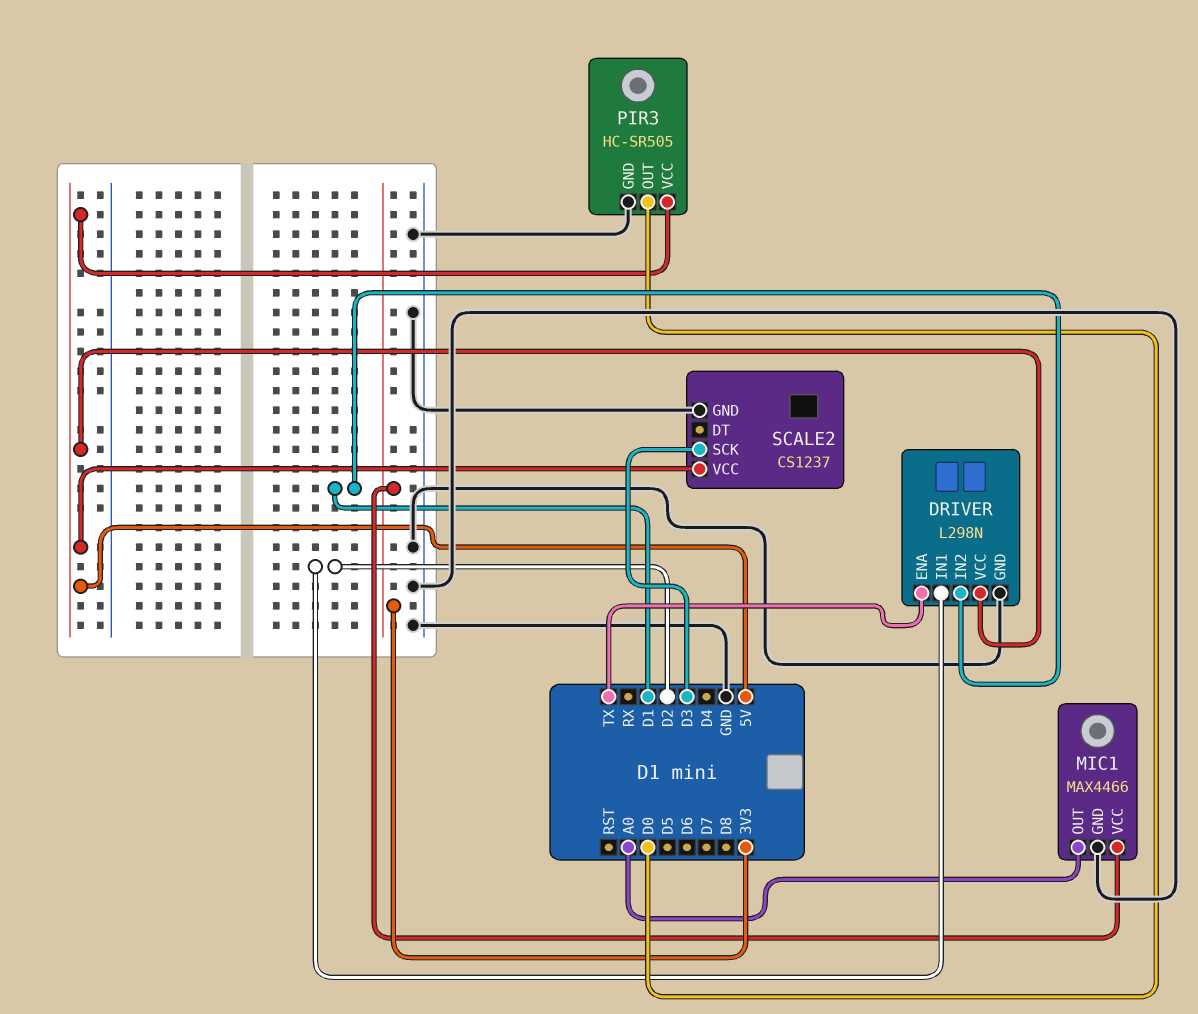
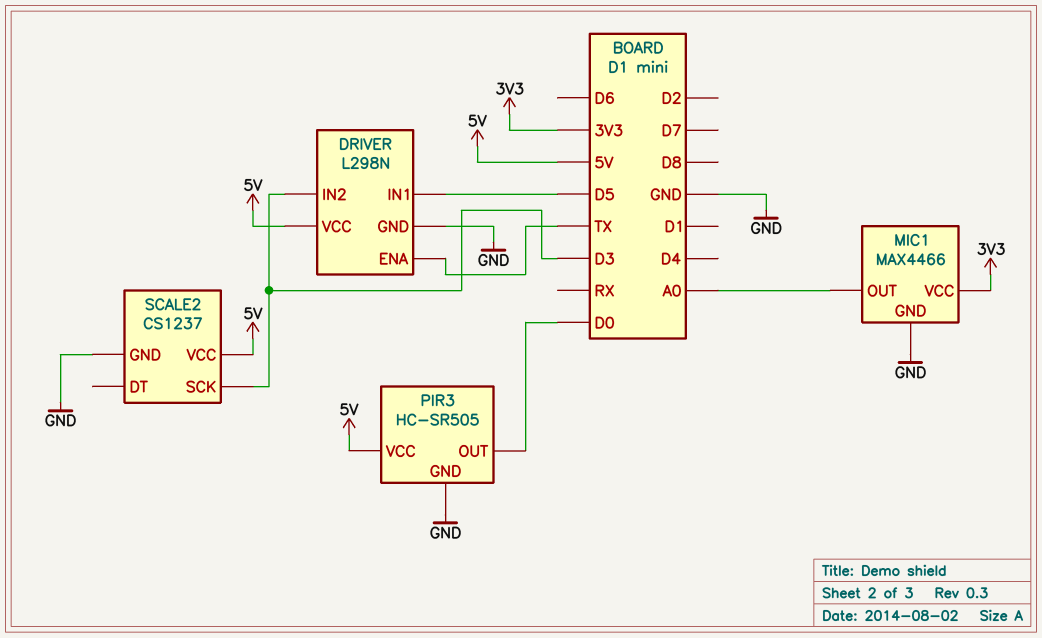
DRIVER pin IN1: D2 -> D5
DRIVER pin IN2: D1 -> D3

